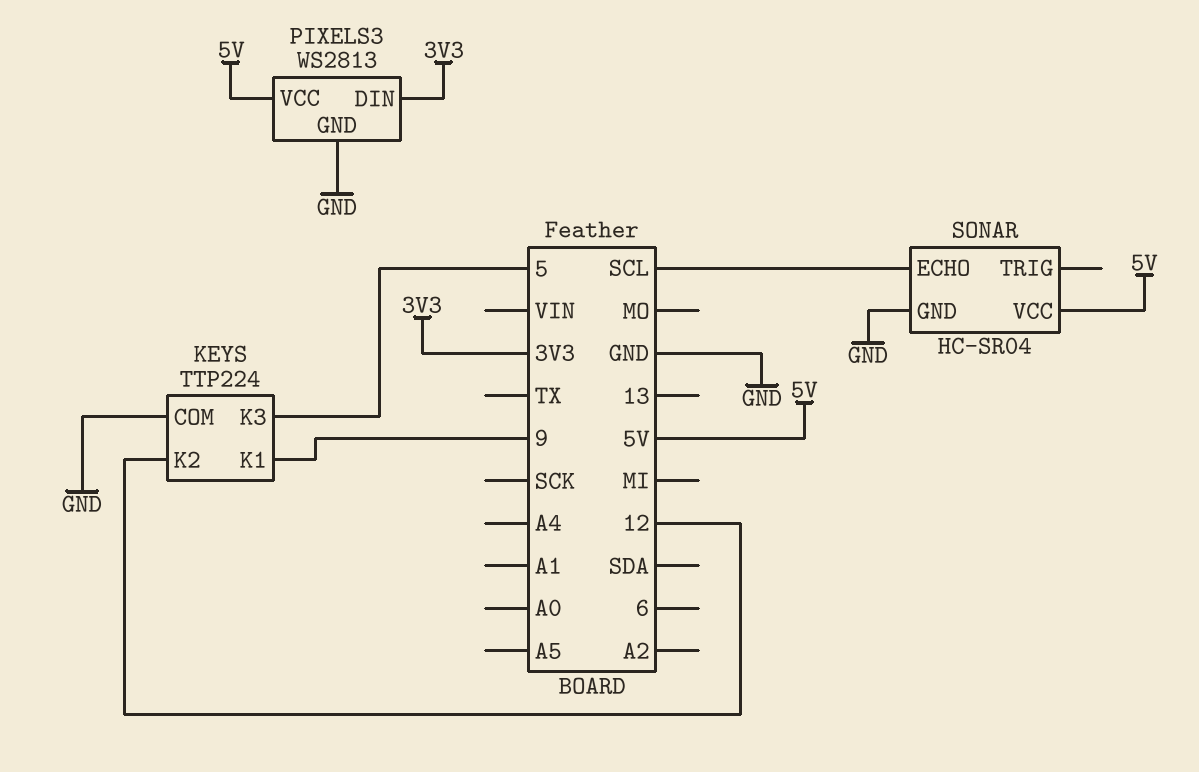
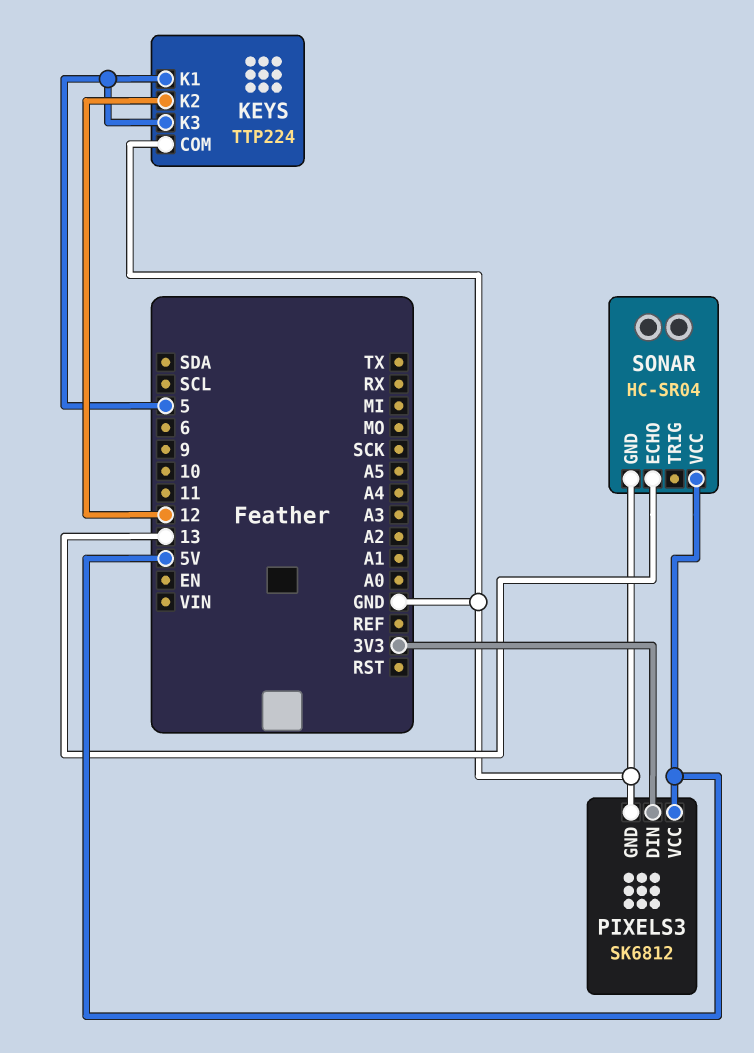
KEYS pin K1: 9 -> 5
PIXELS3: WS2813 -> SK6812
SONAR pin ECHO: SCL -> 13

